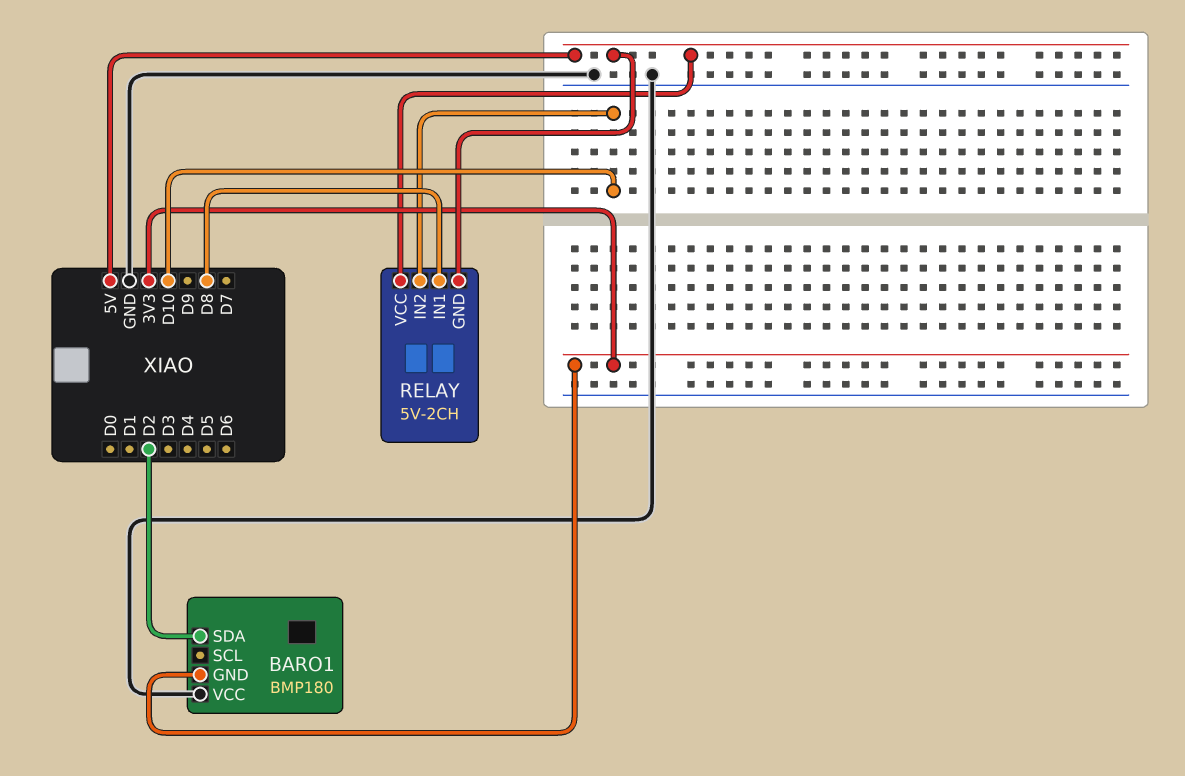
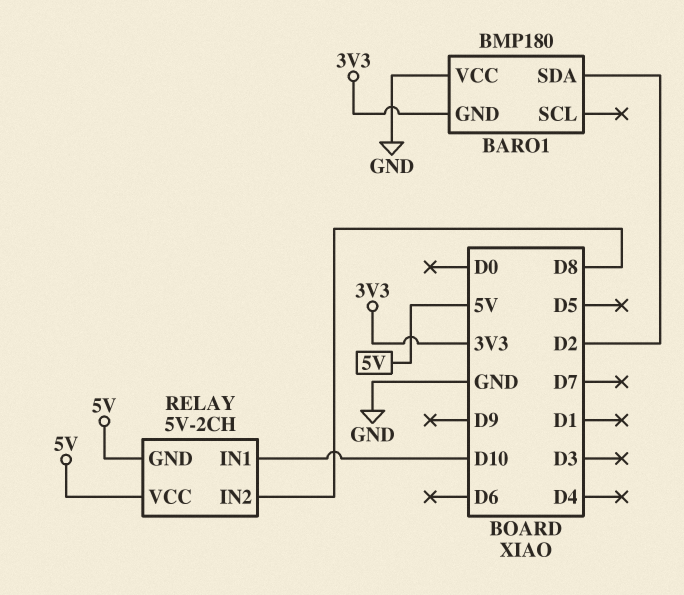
RELAY pin IN1: D8 -> D10
RELAY pin IN2: D10 -> D8

